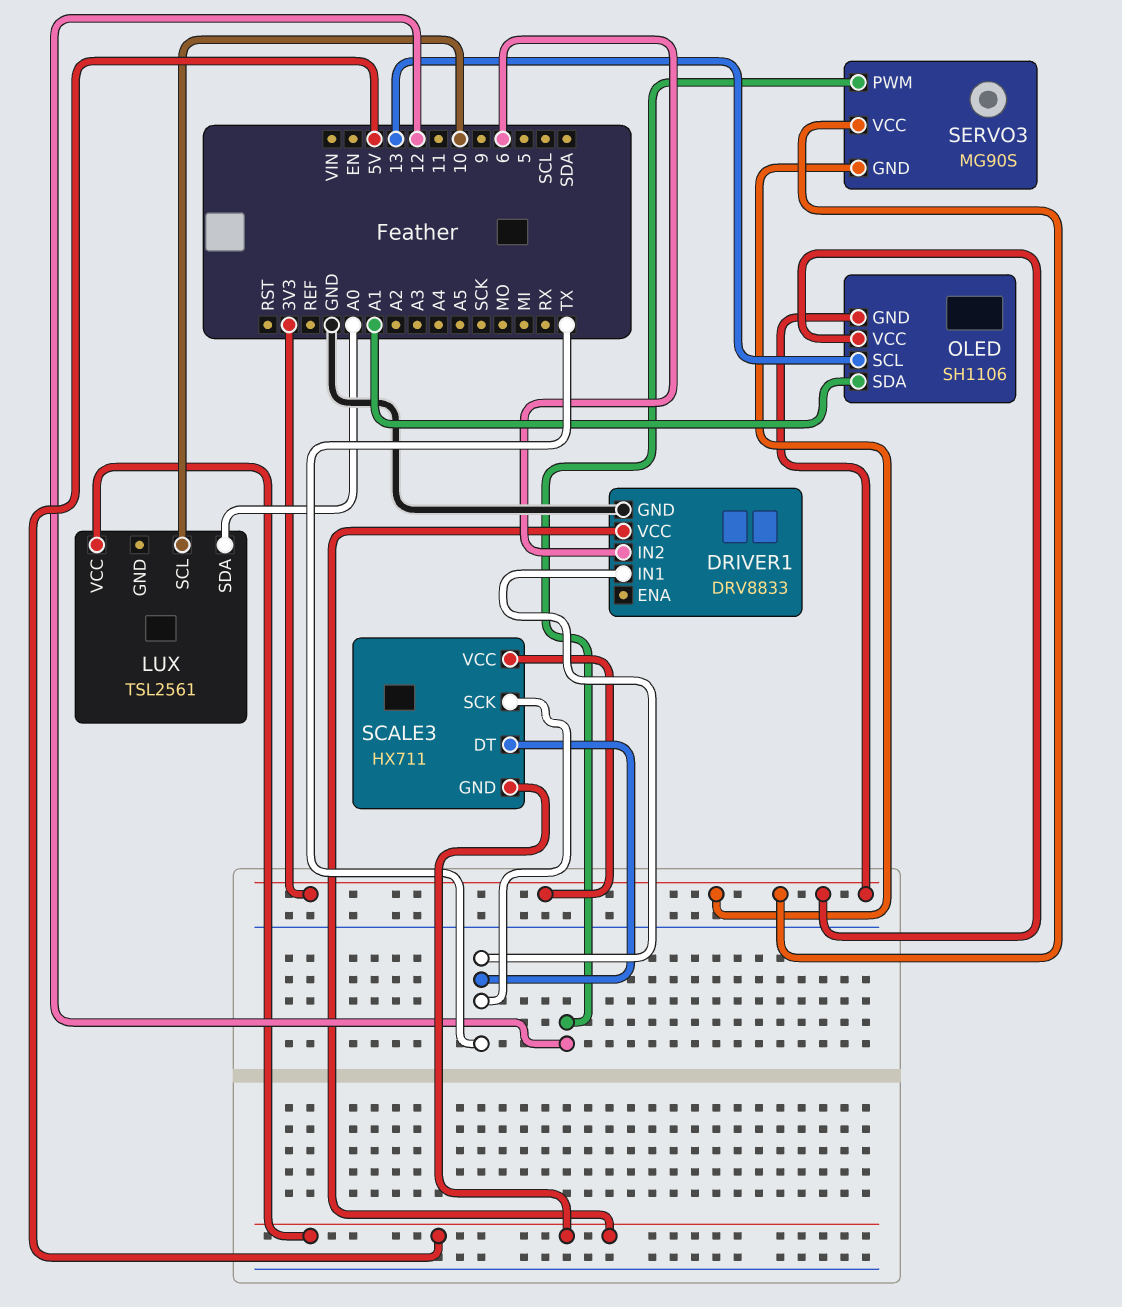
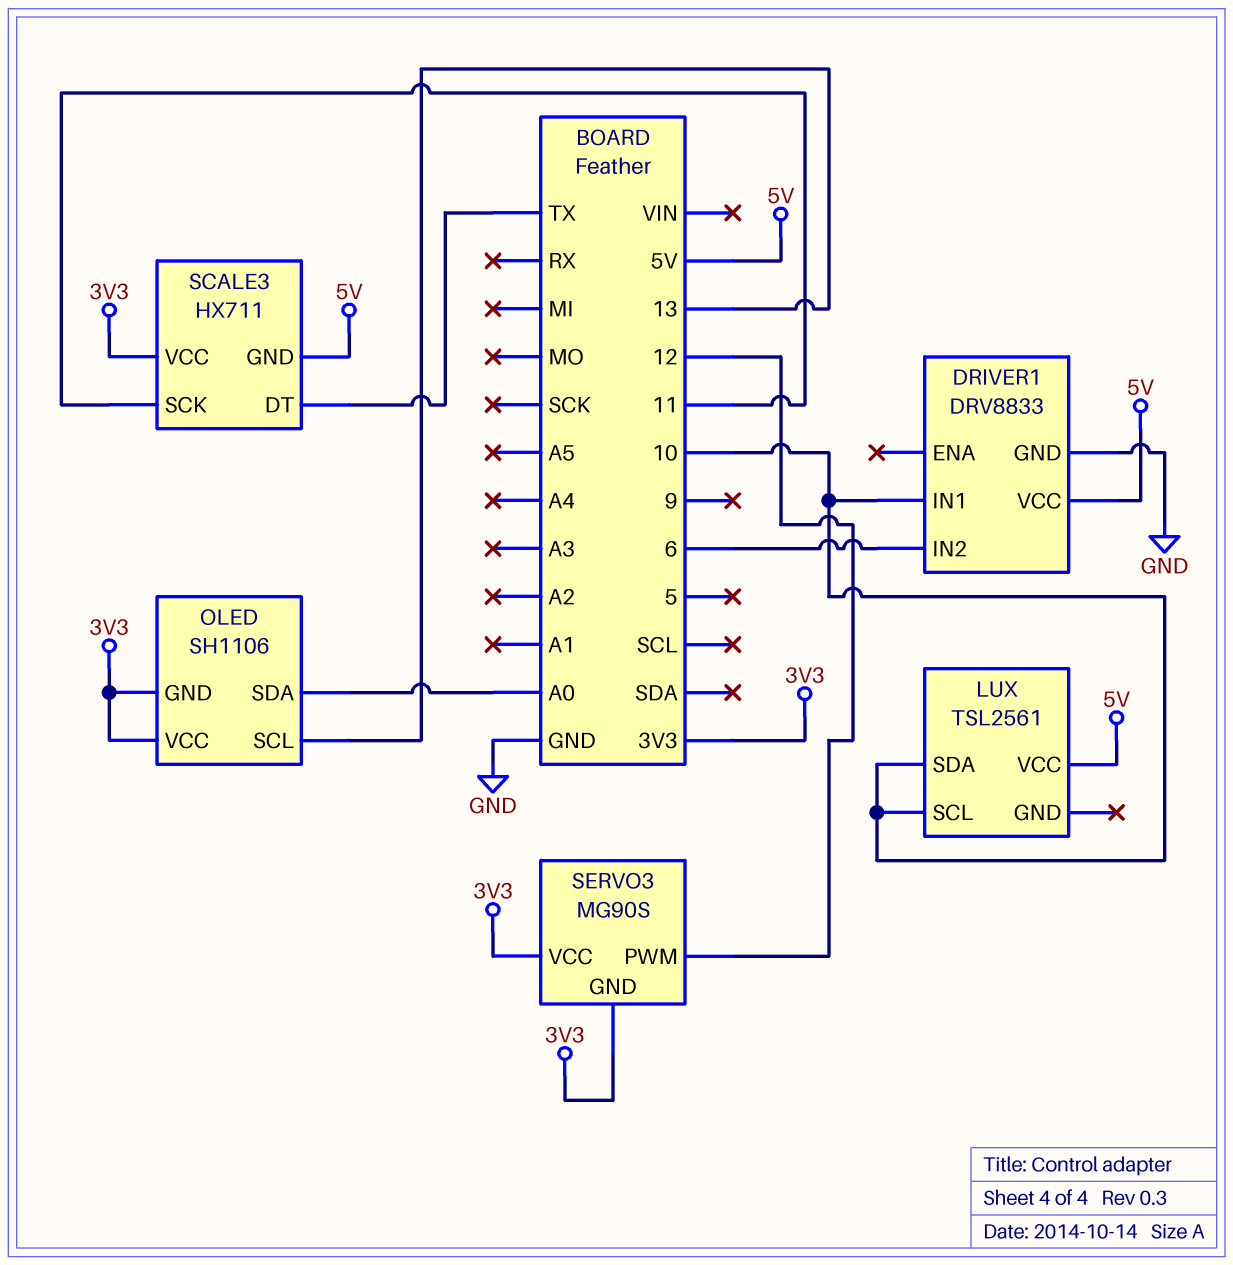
DRIVER1 pin IN1: TX -> 10
LUX pin SDA: A0 -> 10
OLED pin SDA: A1 -> A0
SCALE3 pin SCK: TX -> 11

